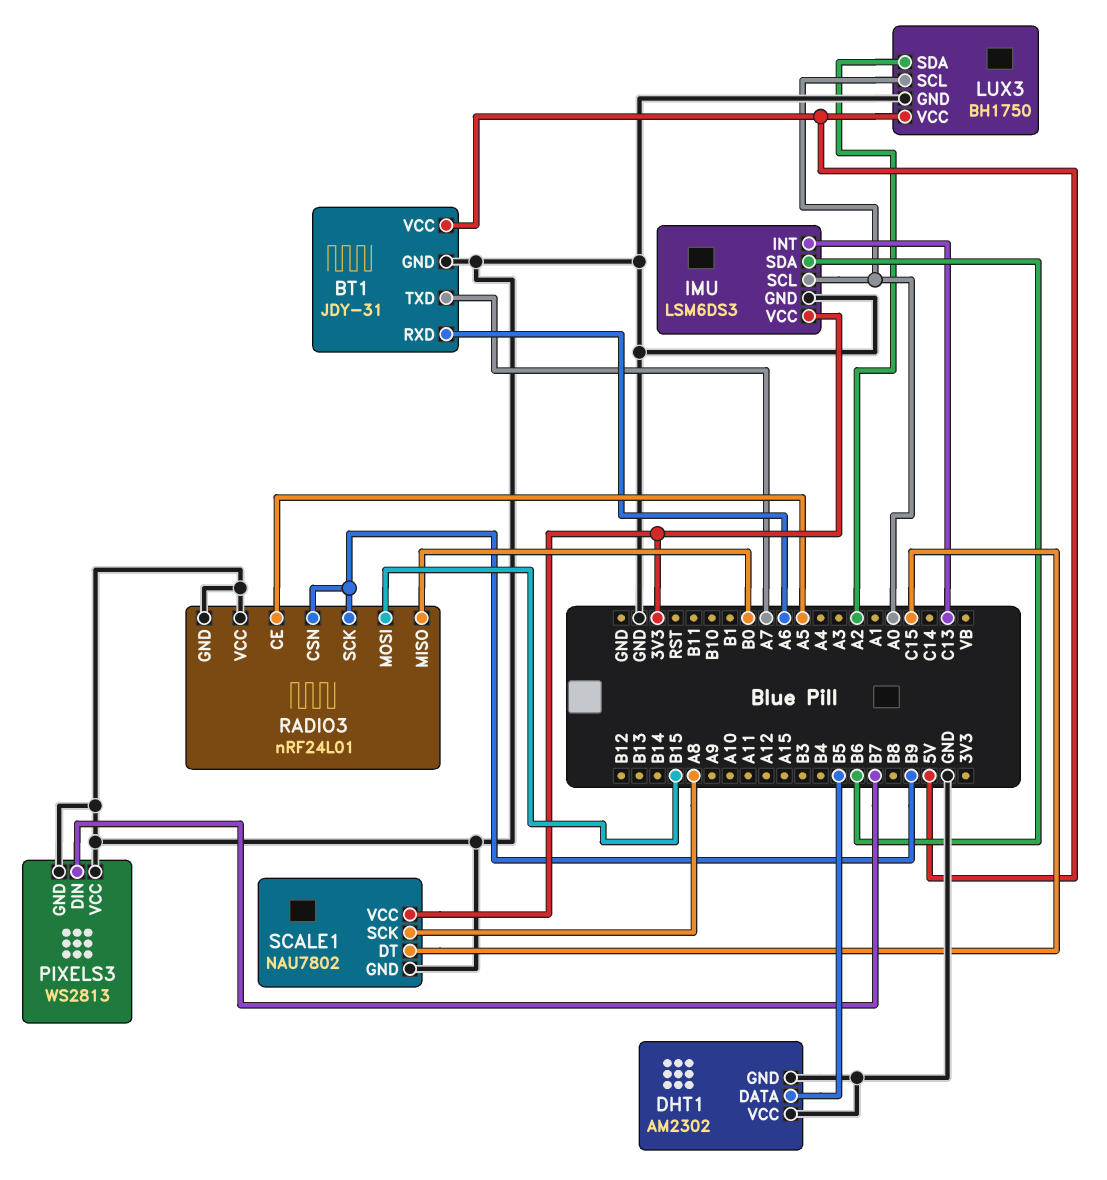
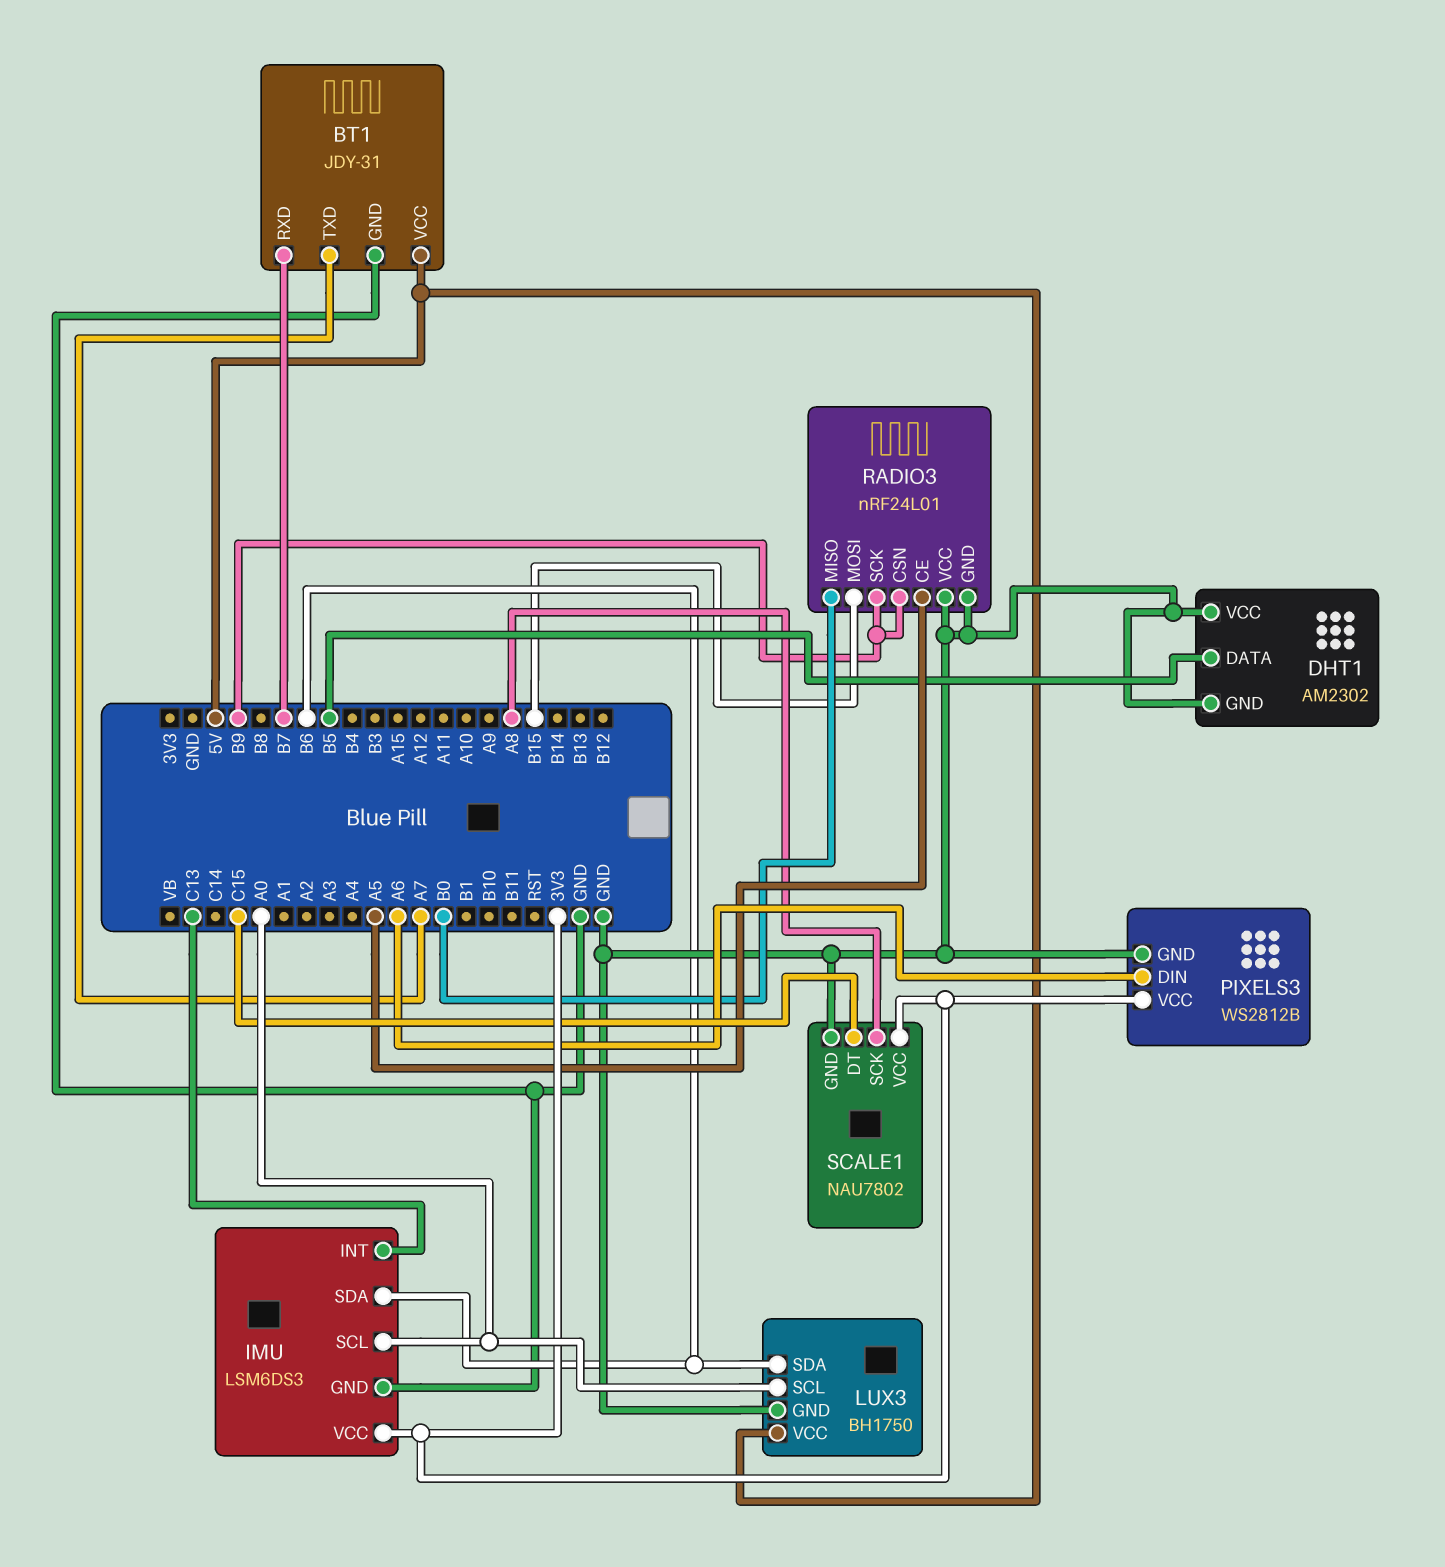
BT1 pin RXD: A6 -> B7
LUX3 pin SDA: A2 -> B6
PIXELS3: WS2813 -> WS2812B
PIXELS3 pin DIN: B7 -> A6
PIXELS3 pin VCC: GND -> 3V3

